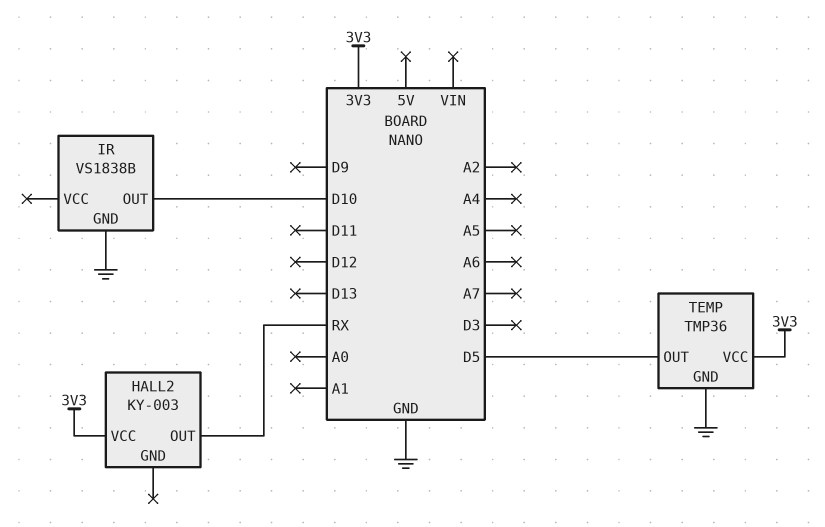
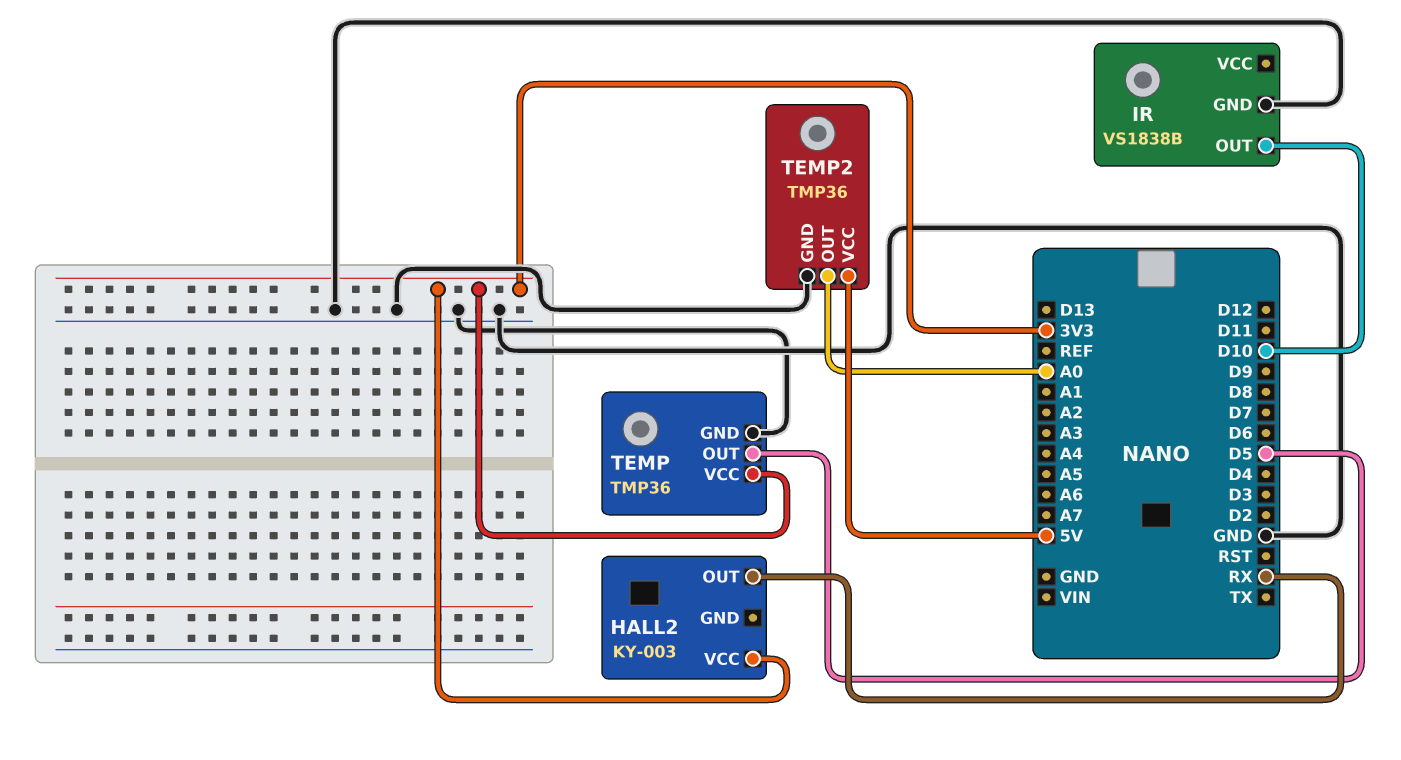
TEMP2: none -> TMP36
TEMP2 pin GND: none -> GND
TEMP2 pin OUT: none -> A0
TEMP2 pin VCC: none -> 5V

